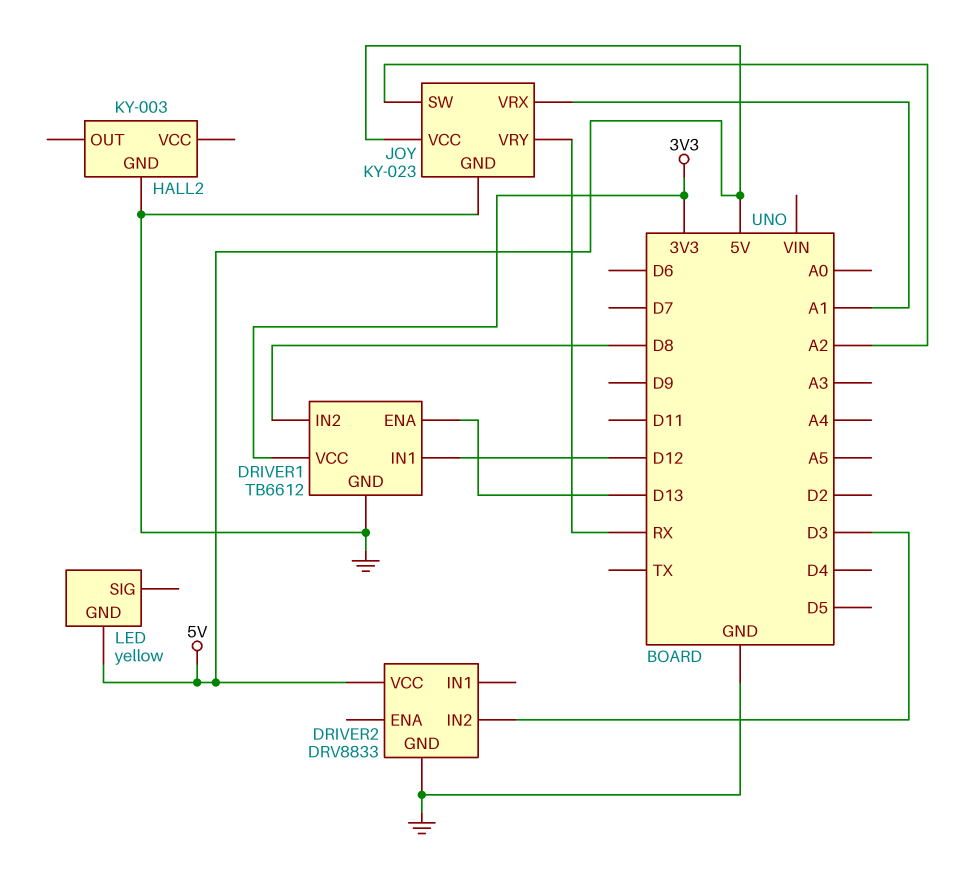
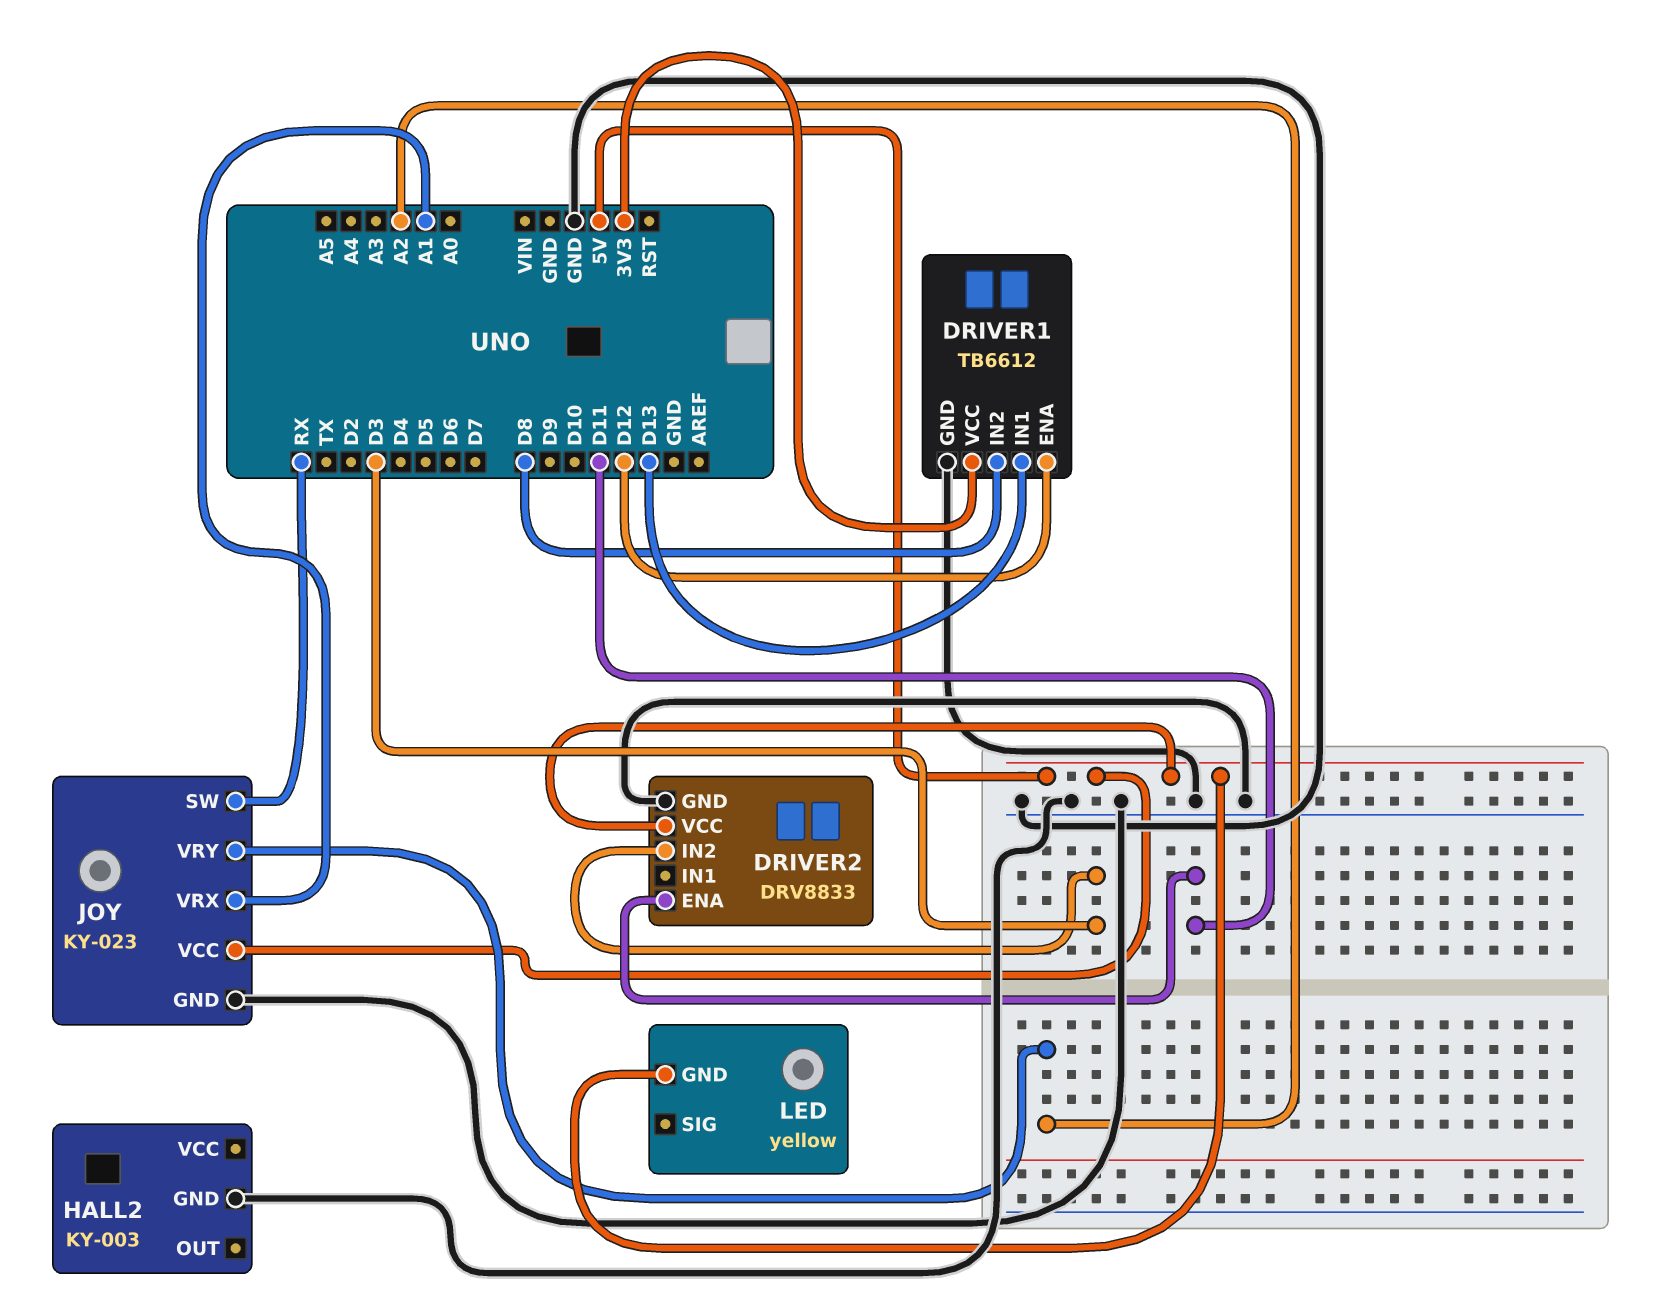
DRIVER1 pin ENA: D13 -> D12
DRIVER1 pin IN1: D12 -> D13
DRIVER2 pin ENA: none -> D11
JOY pin SW: A2 -> RX
JOY pin VRY: RX -> A2

